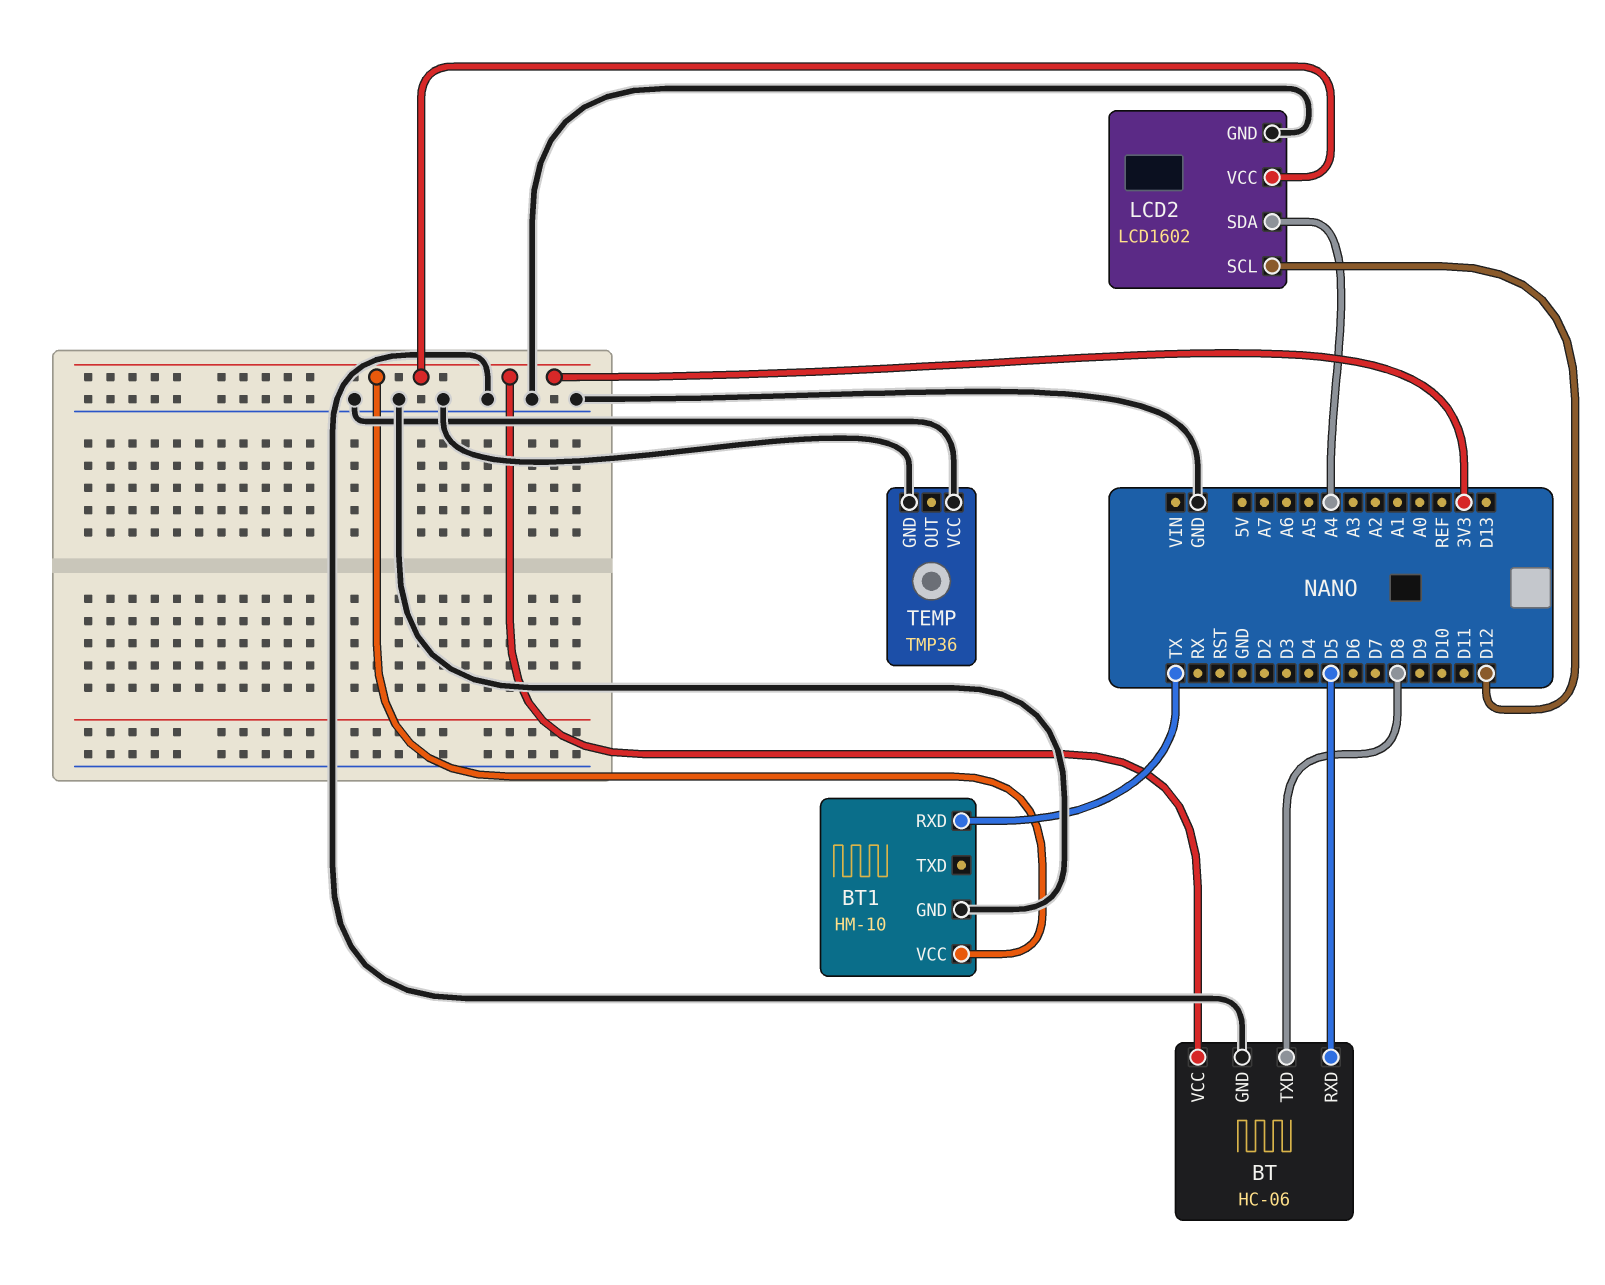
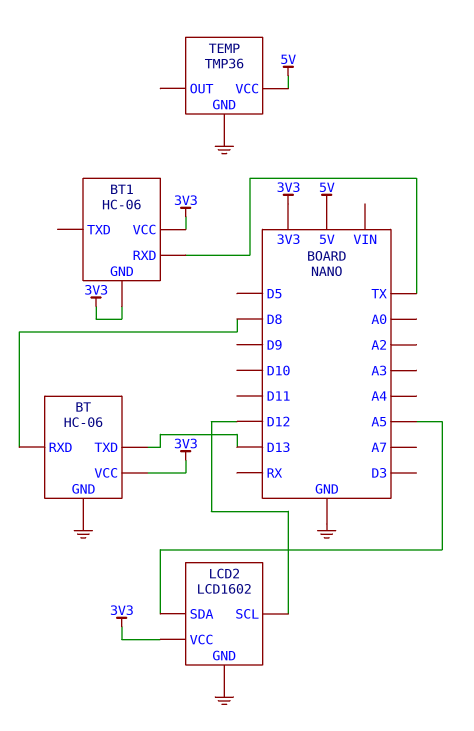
BT pin RXD: D5 -> D8
BT pin TXD: D8 -> D13
BT1: HM-10 -> HC-06
BT1 pin GND: GND -> 3V3
LCD2 pin SDA: A4 -> A5
TEMP pin VCC: GND -> 5V

